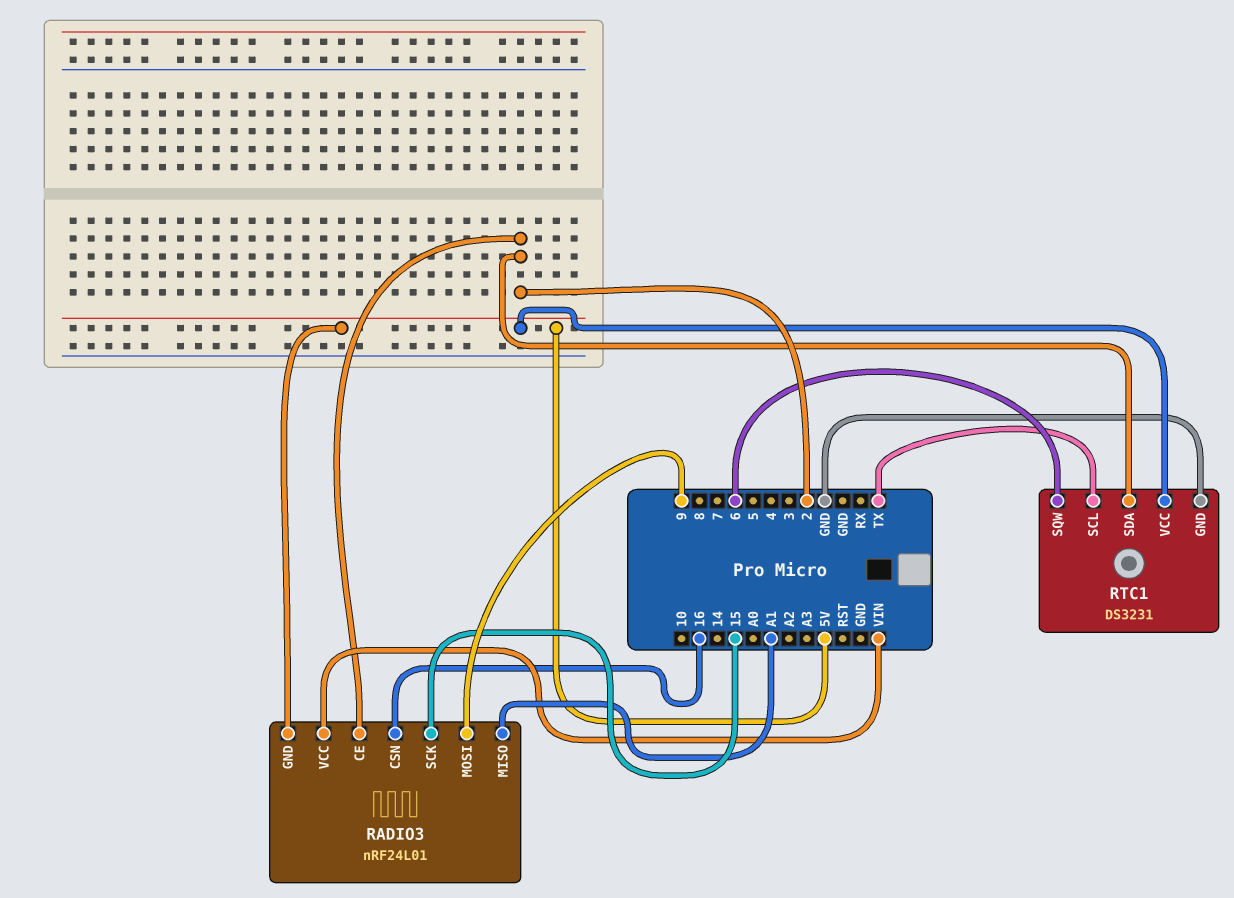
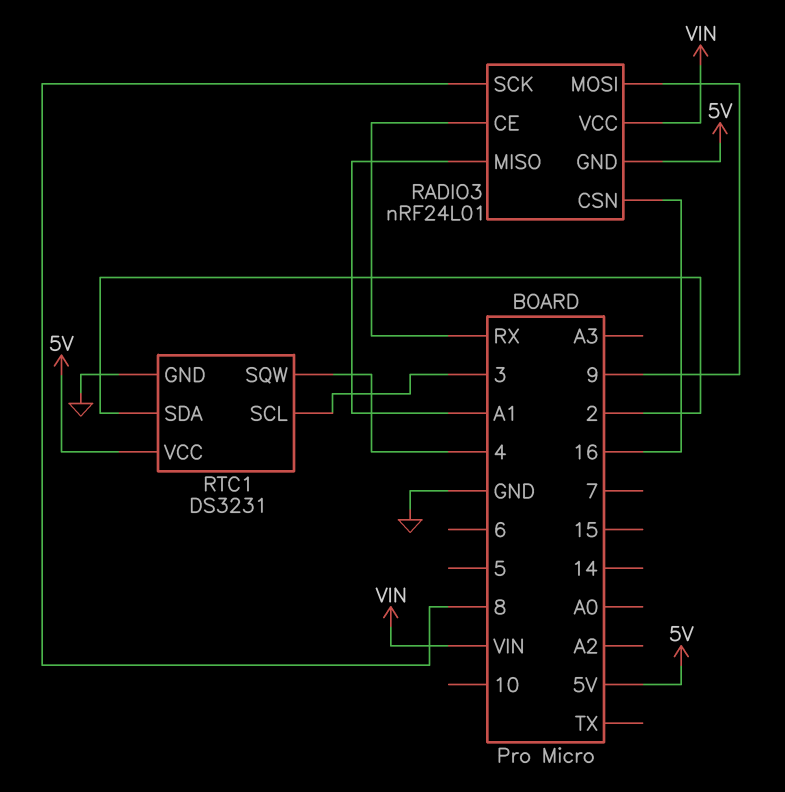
RADIO3 pin CE: 2 -> RX
RADIO3 pin SCK: 15 -> 8
RTC1 pin SCL: TX -> 3
RTC1 pin SQW: 6 -> 4

